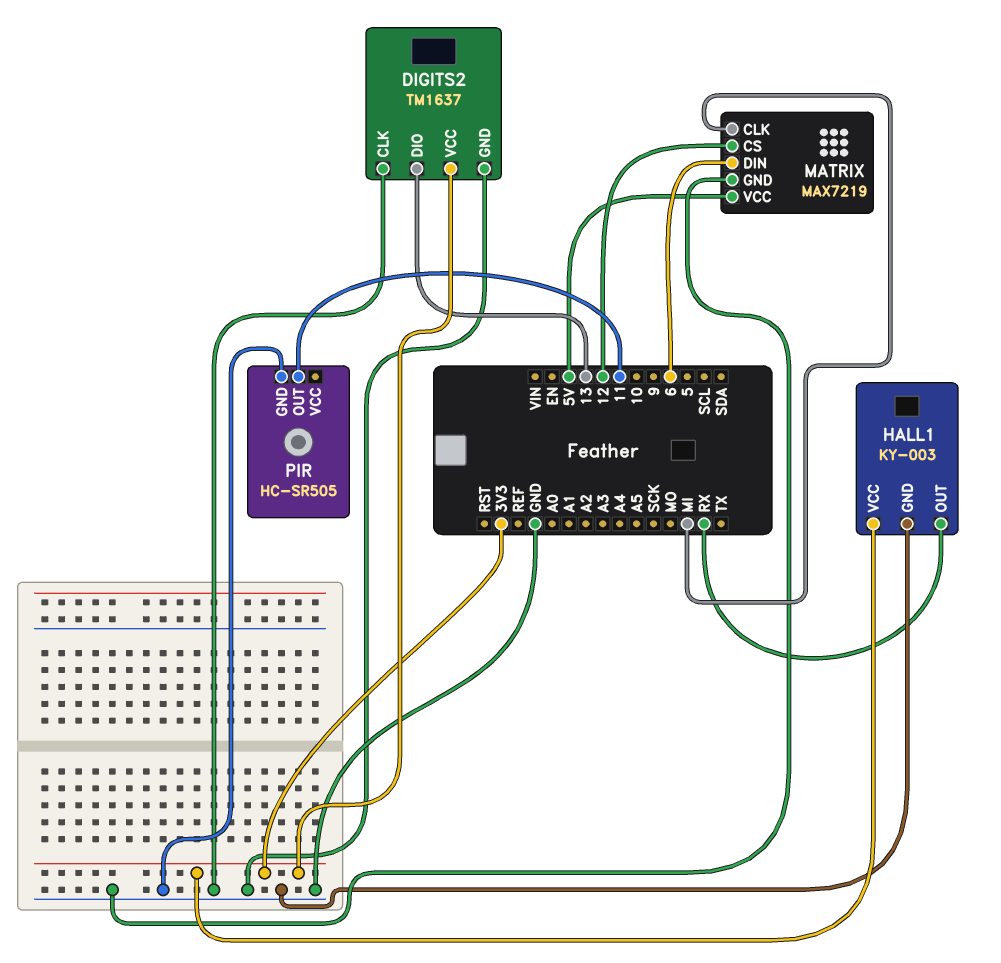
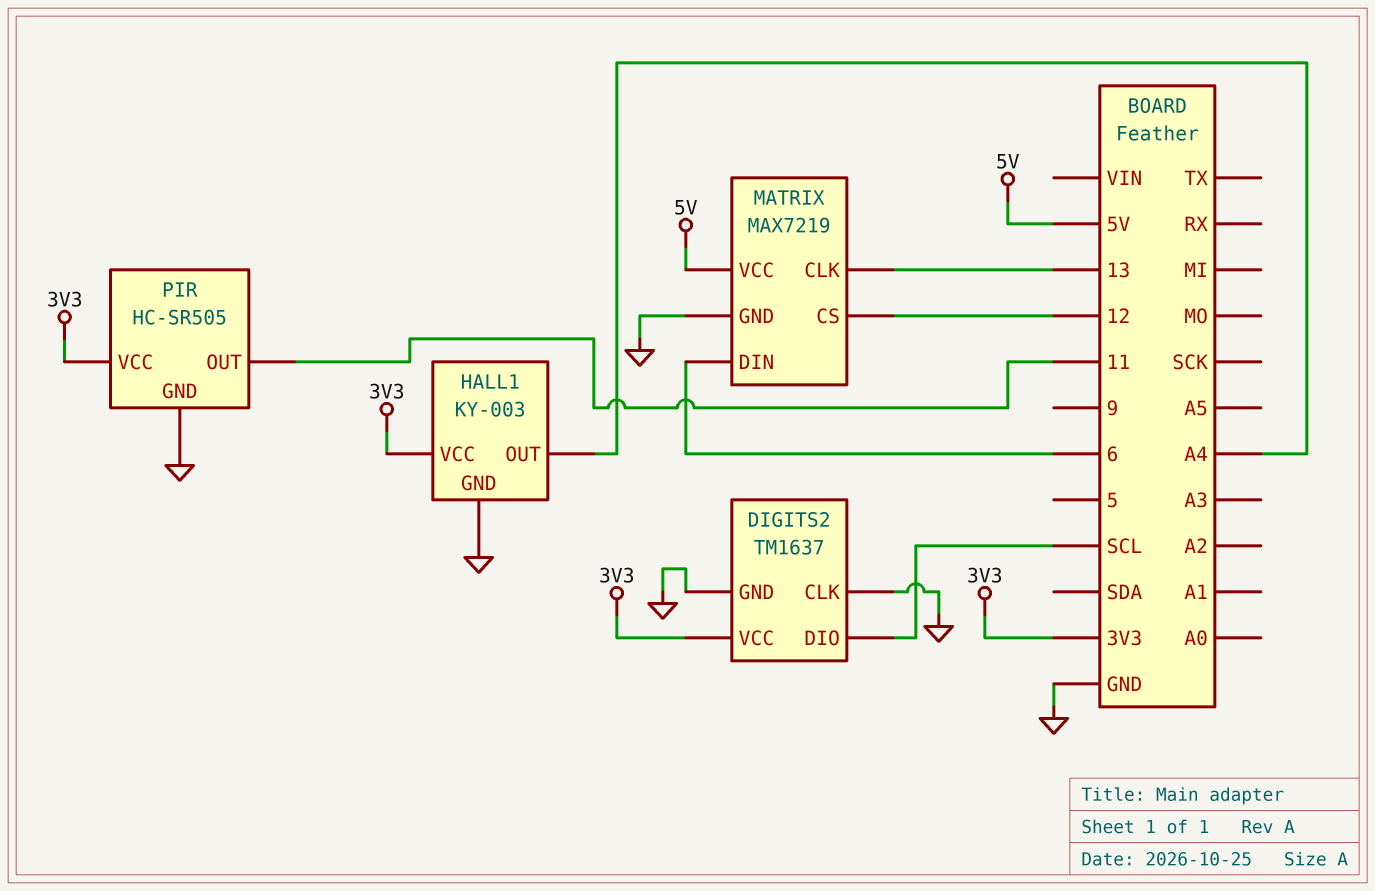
DIGITS2 pin DIO: 13 -> SCL
HALL1 pin OUT: RX -> A4
MATRIX pin CLK: MI -> 13
PIR pin VCC: none -> 3V3

